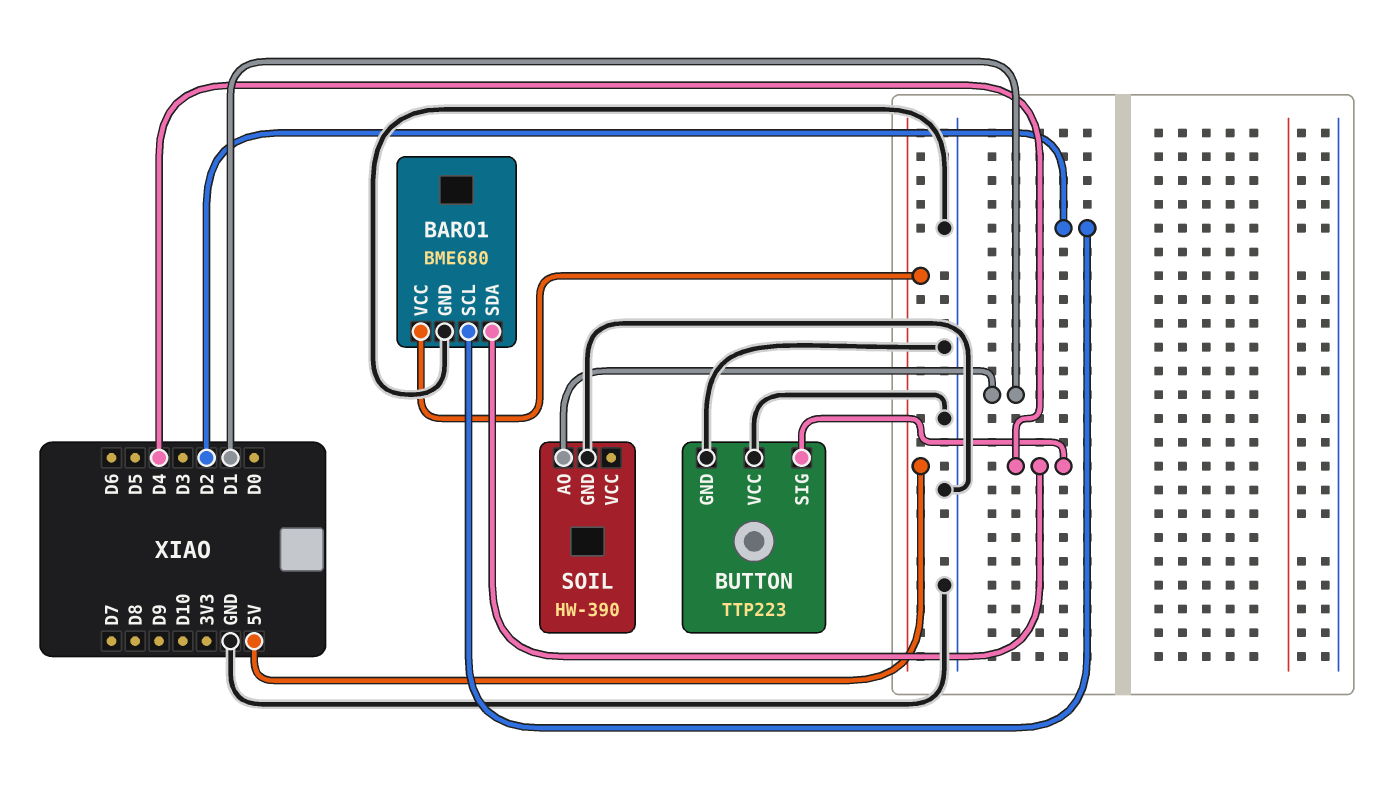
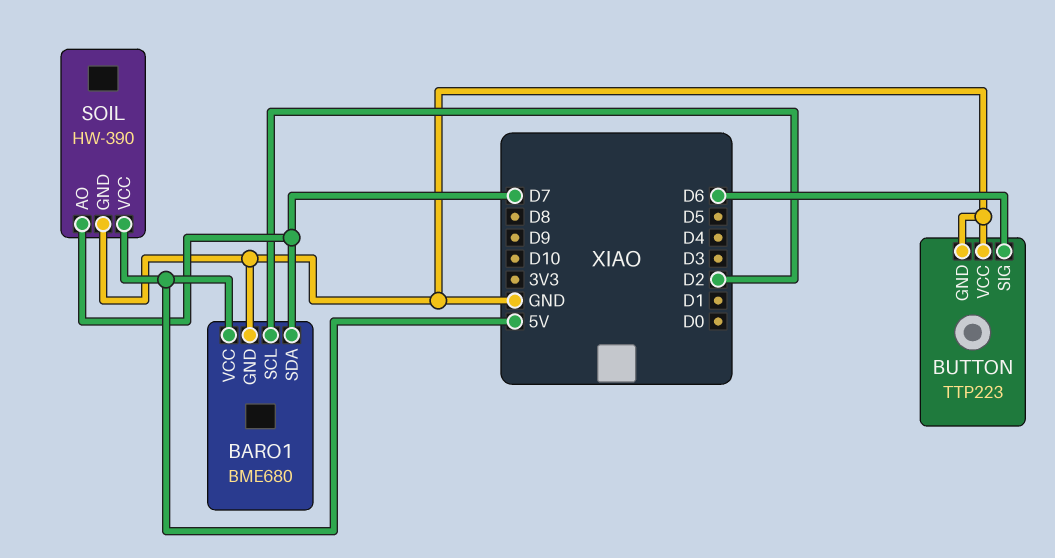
BARO1 pin SDA: D4 -> D7
BUTTON pin SIG: D4 -> D6
SOIL pin AO: D1 -> D7
SOIL pin VCC: none -> 5V

